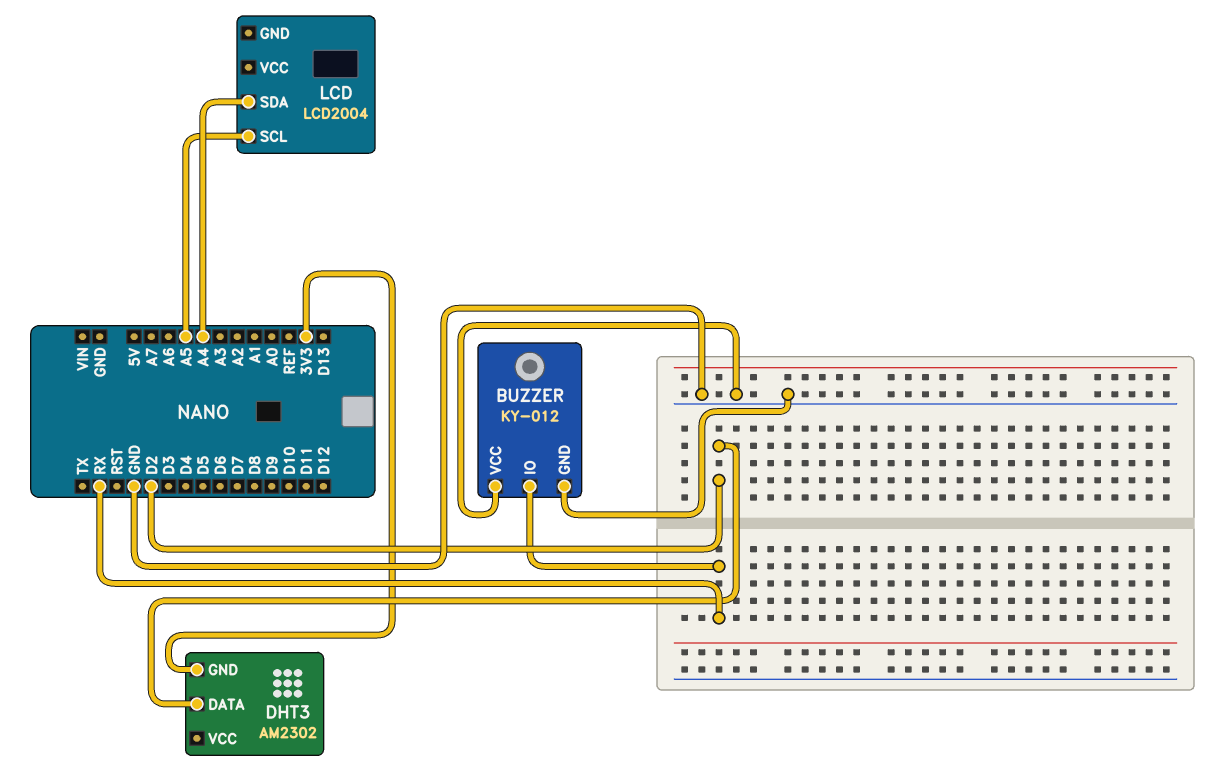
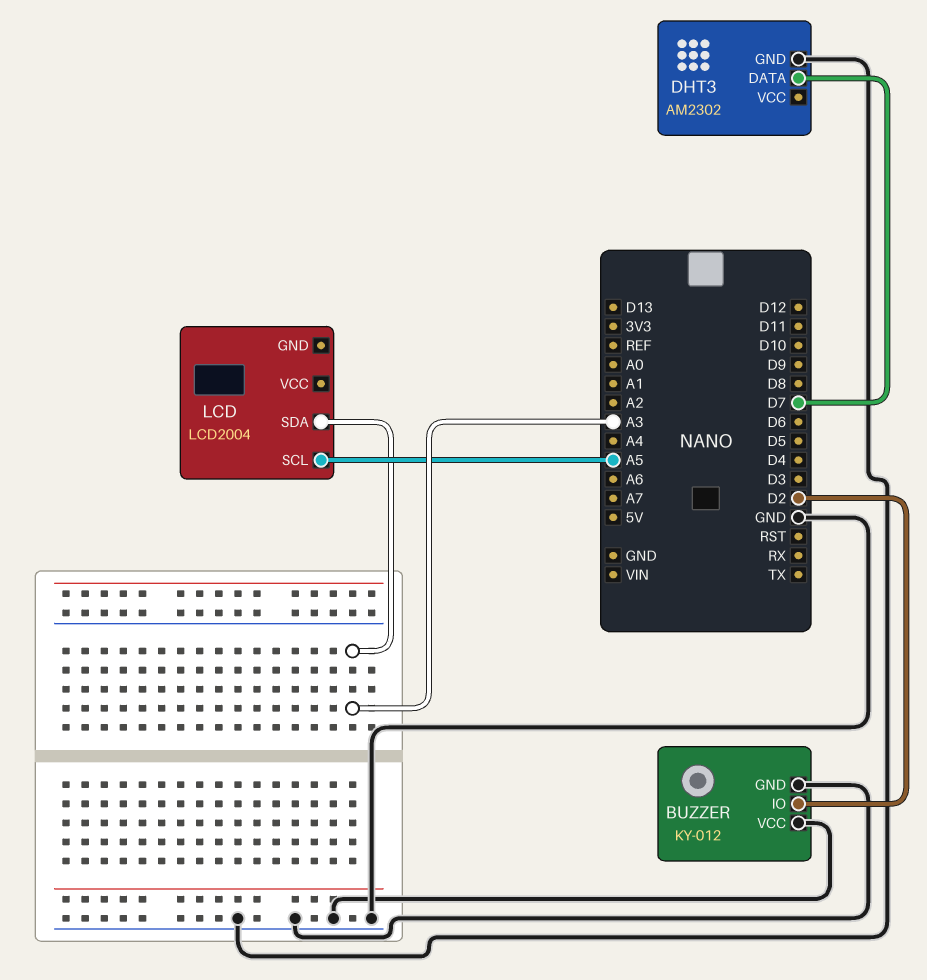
BUZZER pin IO: RX -> D2
DHT3 pin DATA: D2 -> D7
DHT3 pin GND: 3V3 -> GND
LCD pin SDA: A4 -> A3

